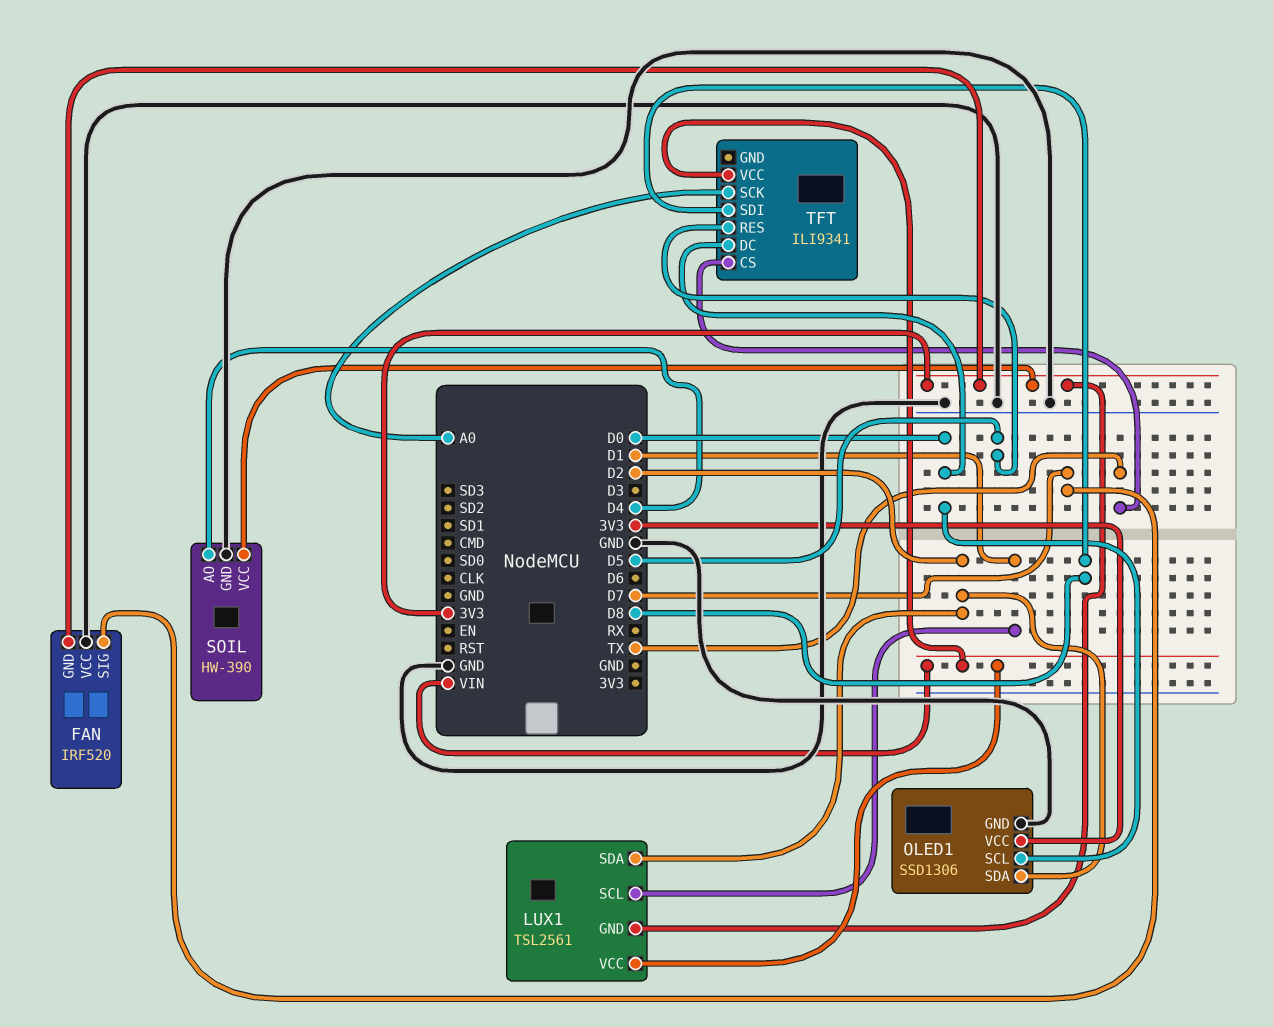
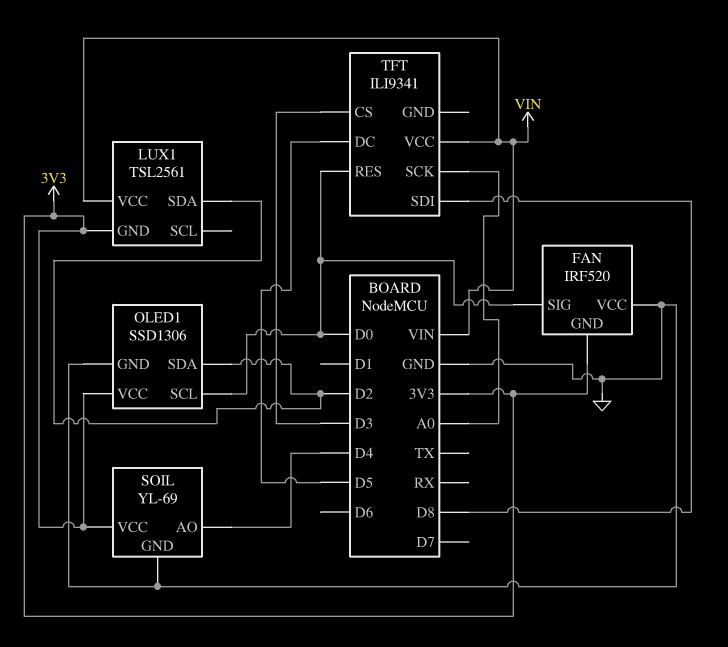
FAN pin SIG: D7 -> D0
LUX1 pin SCL: D1 -> none
SOIL: HW-390 -> YL-69
TFT pin CS: TX -> D3
TFT pin DC: D0 -> D5
TFT pin RES: D5 -> D0

